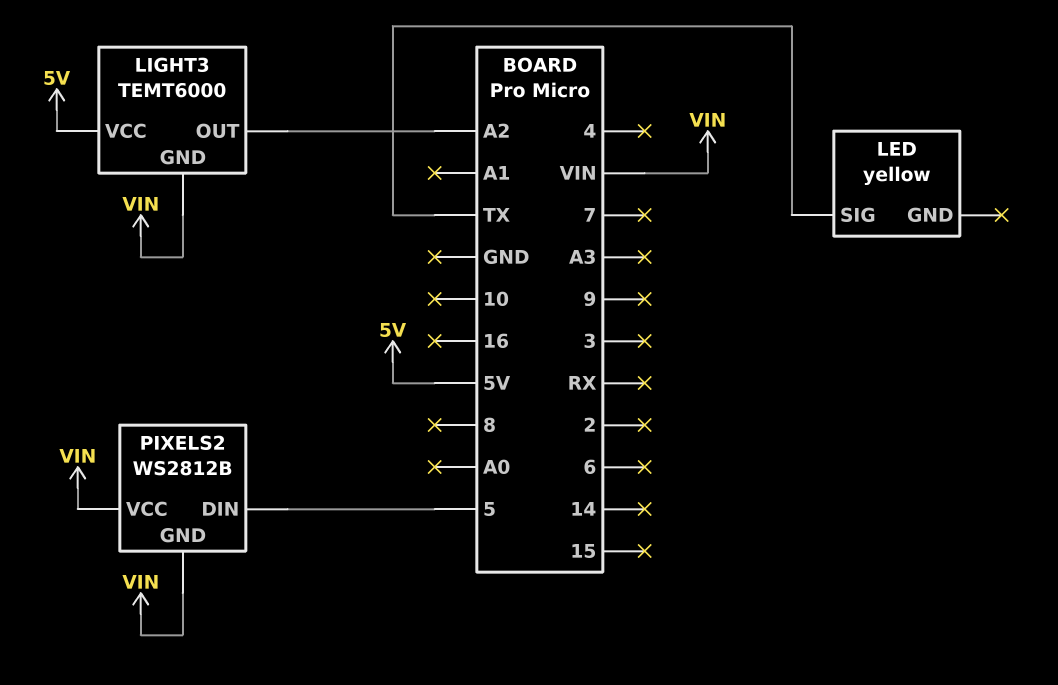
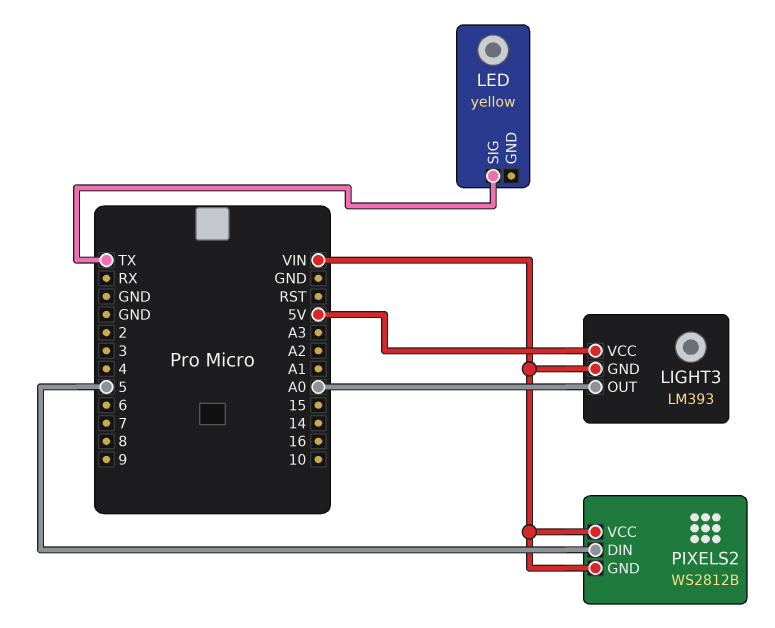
LIGHT3: TEMT6000 -> LM393
LIGHT3 pin OUT: A2 -> A0

